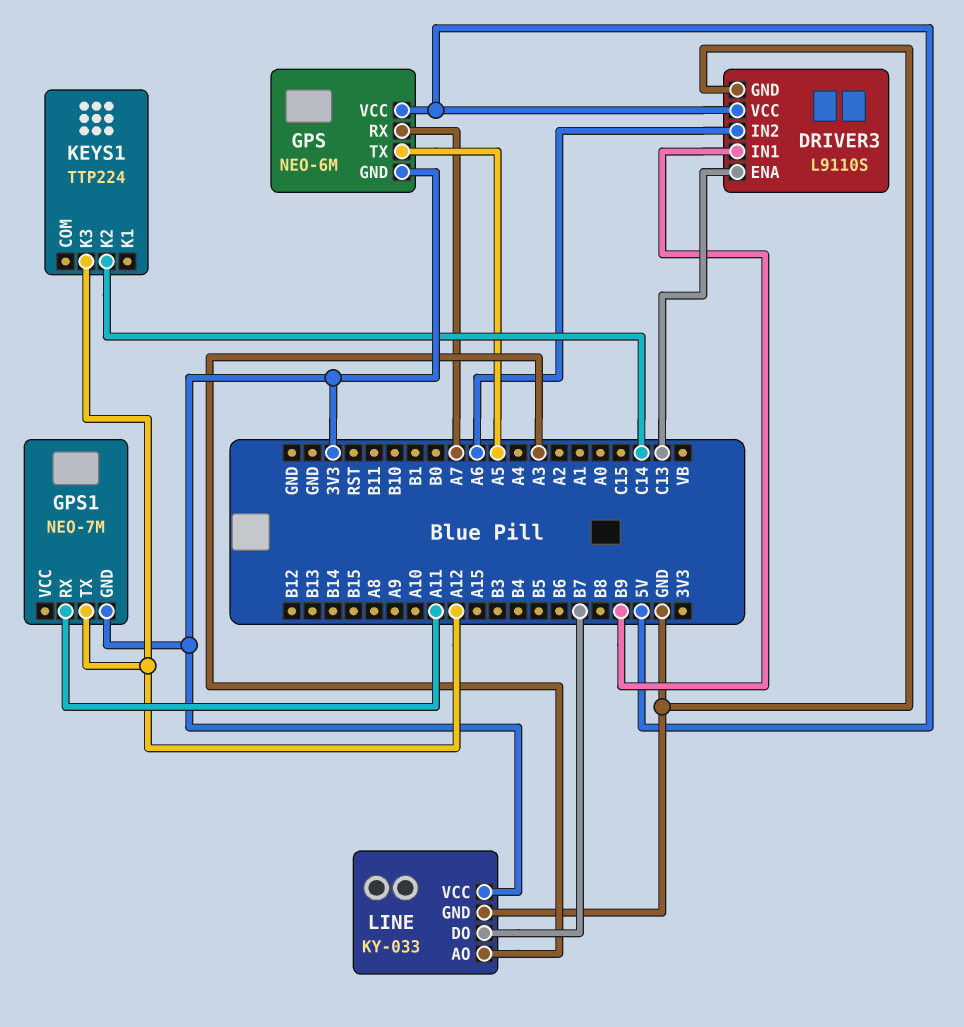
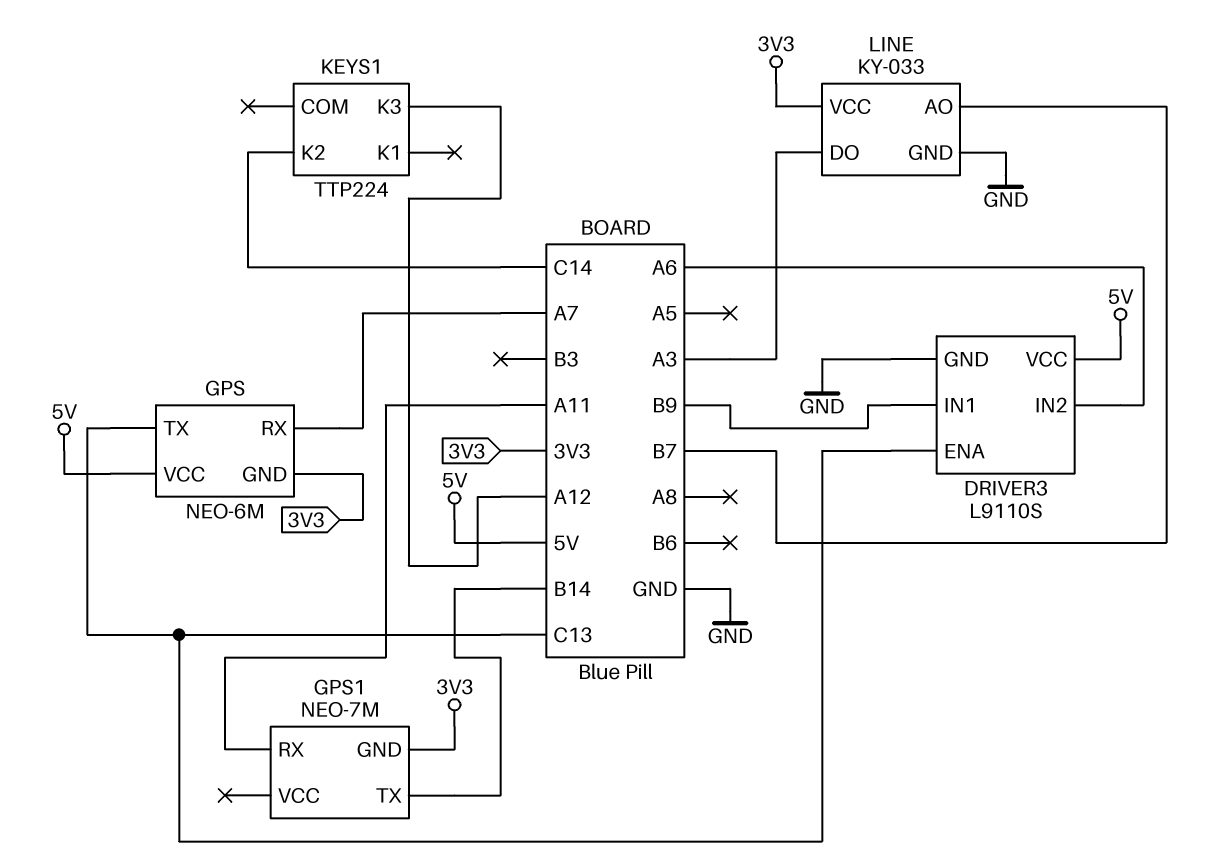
GPS pin TX: A5 -> C13
GPS1 pin TX: A12 -> B14
LINE pin AO: A3 -> B7
LINE pin DO: B7 -> A3

